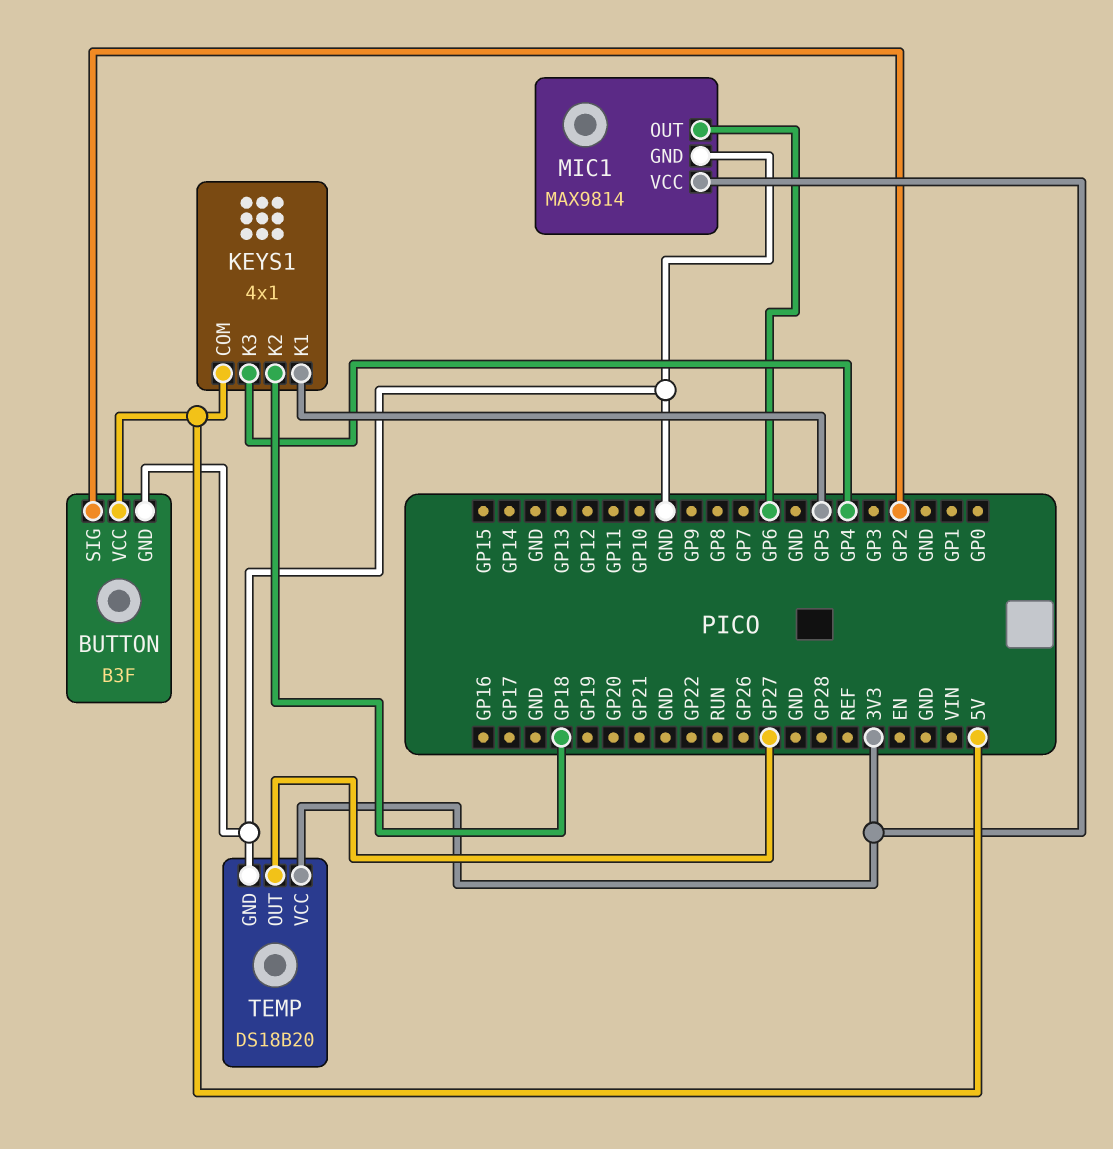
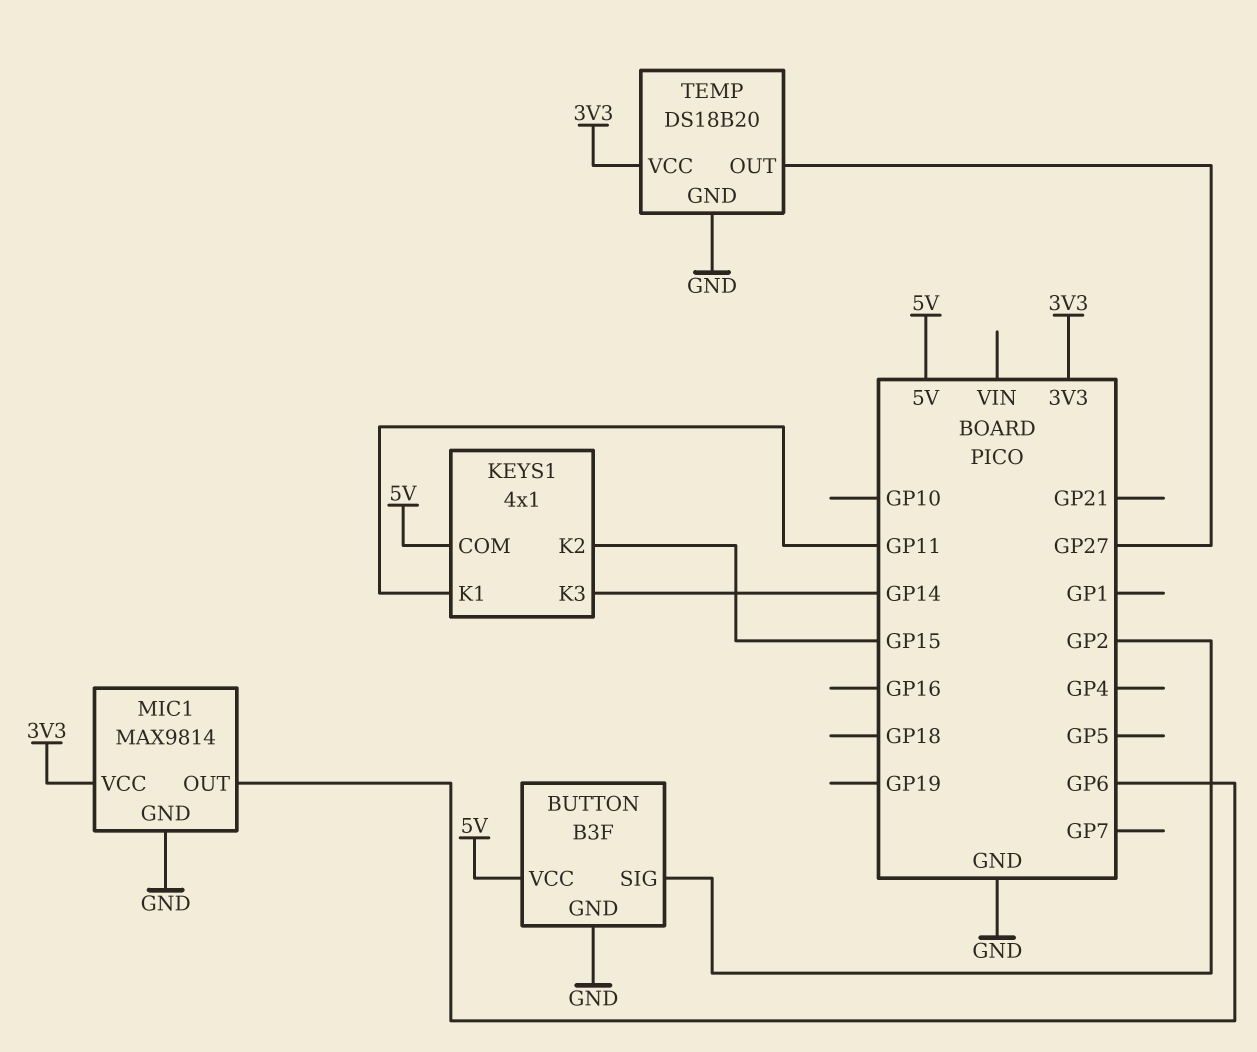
KEYS1 pin K1: GP5 -> GP11
KEYS1 pin K2: GP18 -> GP15
KEYS1 pin K3: GP4 -> GP14

